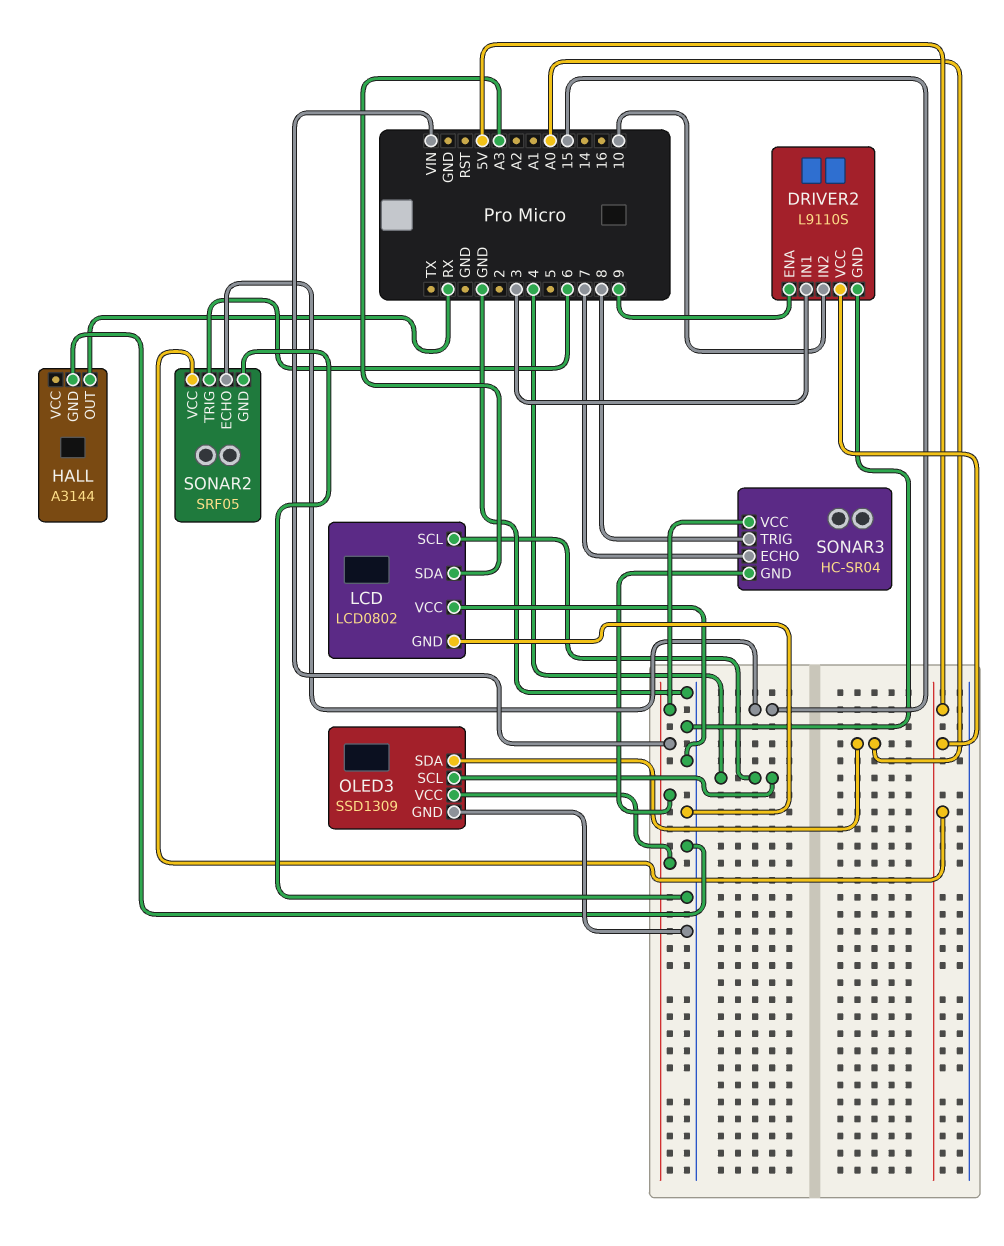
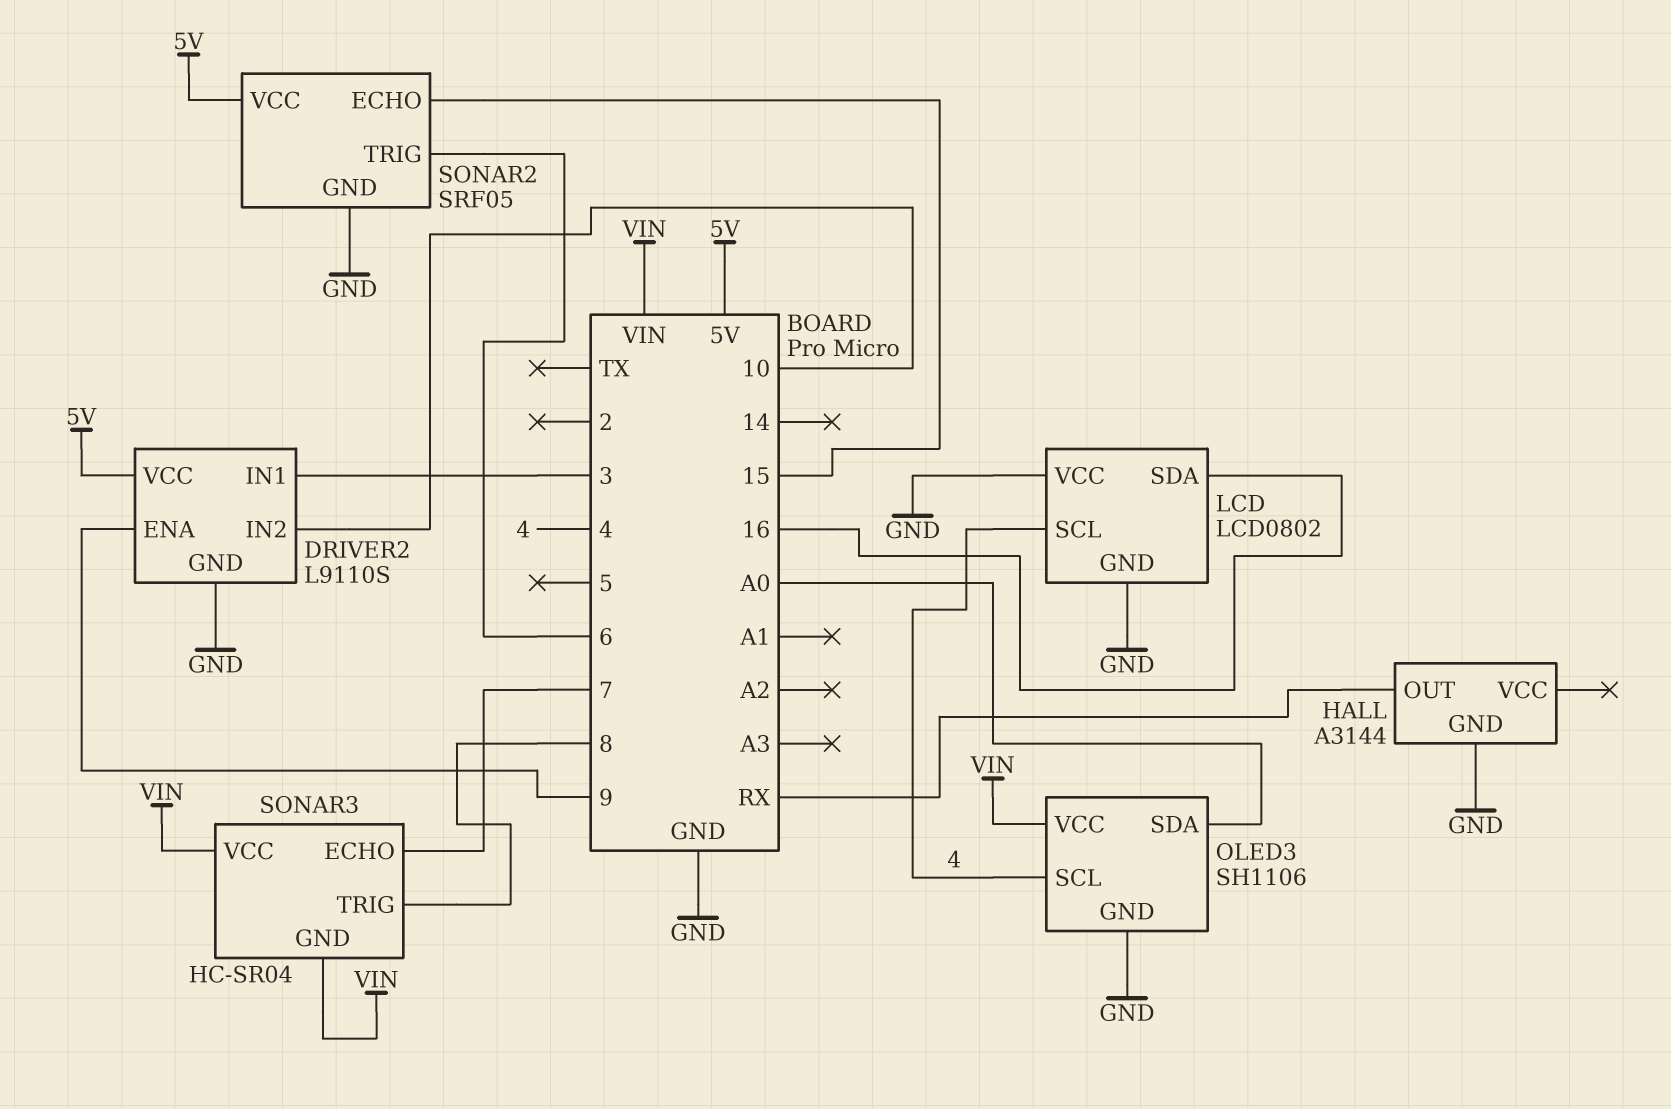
LCD pin SDA: A3 -> 16
OLED3: SSD1309 -> SH1106

